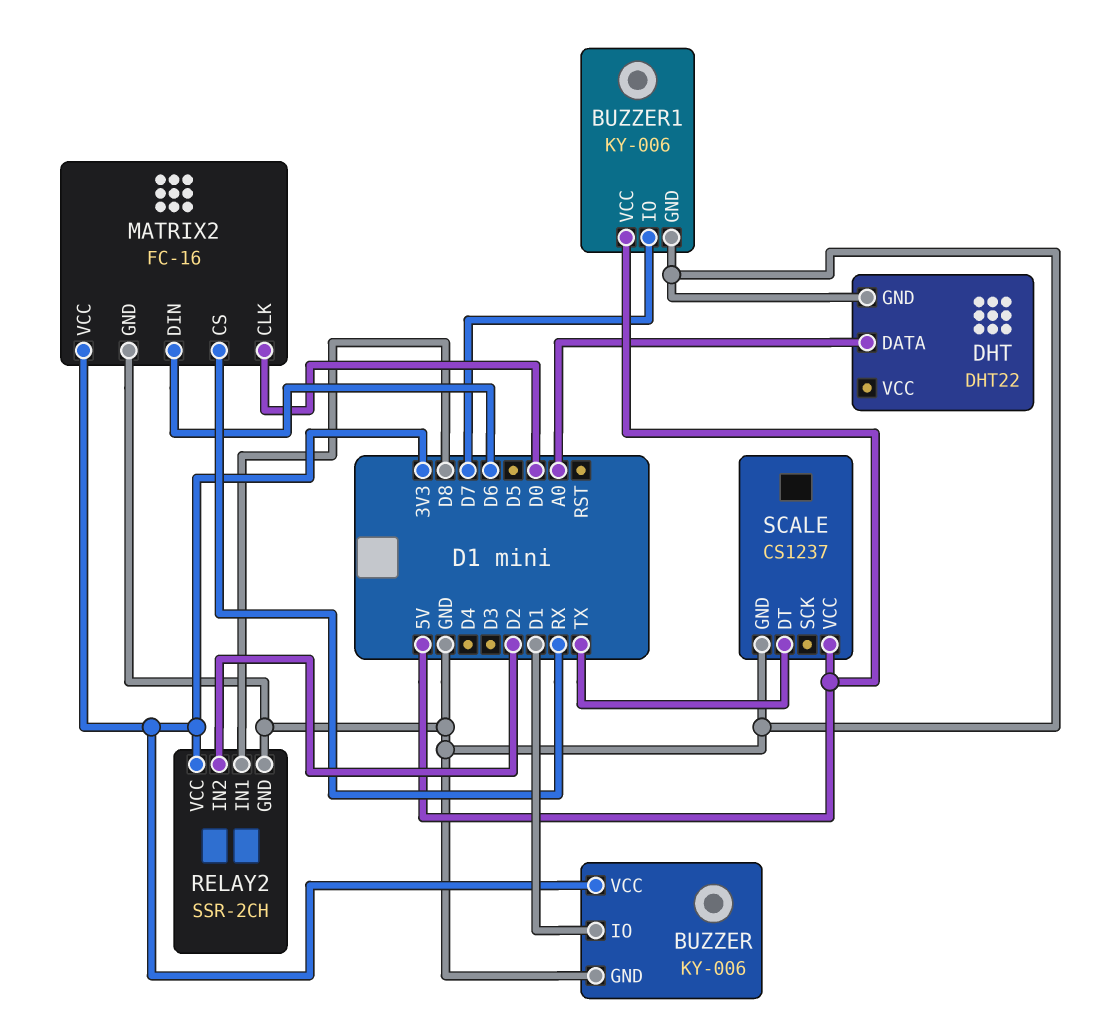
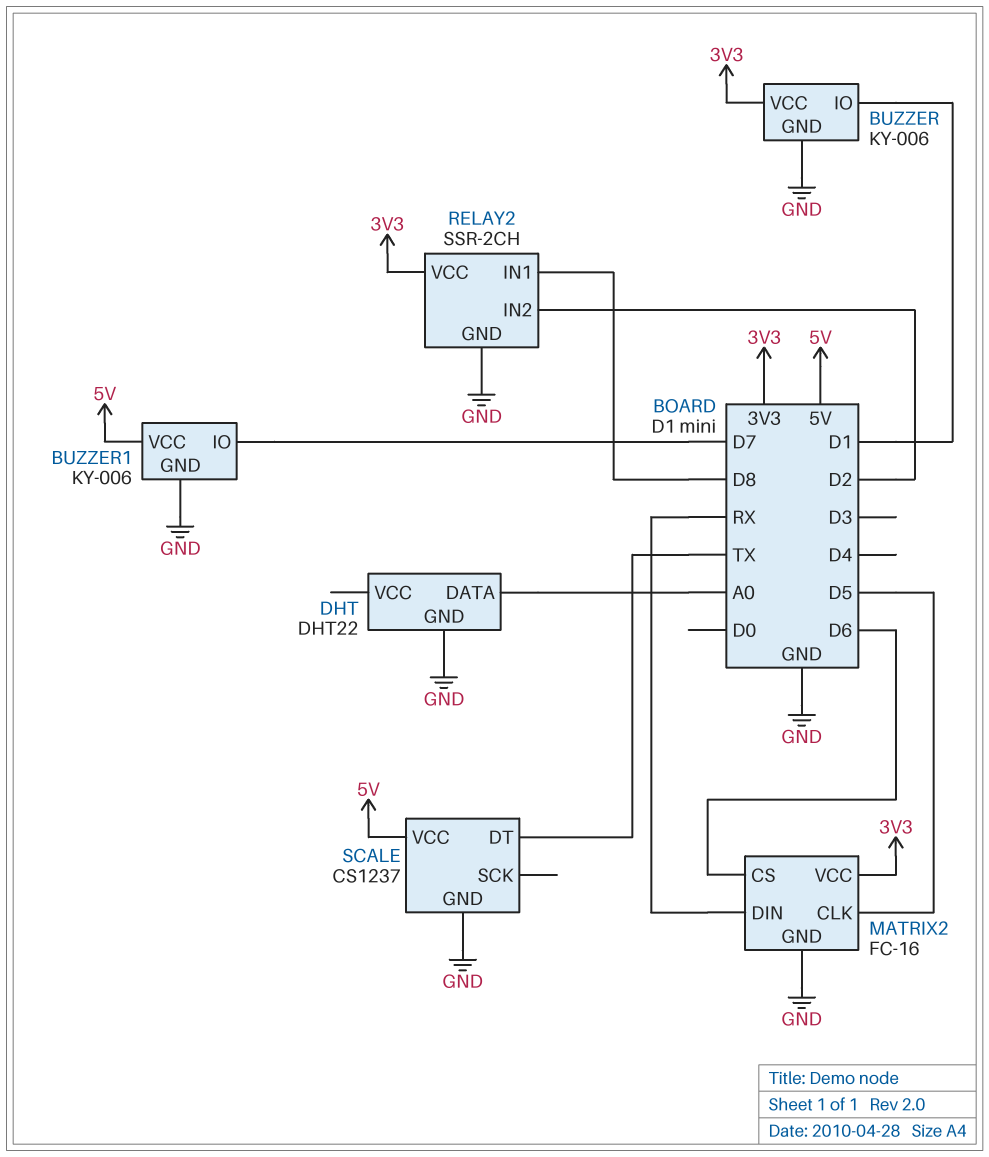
MATRIX2 pin CLK: D0 -> D5
MATRIX2 pin CS: RX -> D6
MATRIX2 pin DIN: D6 -> RX

